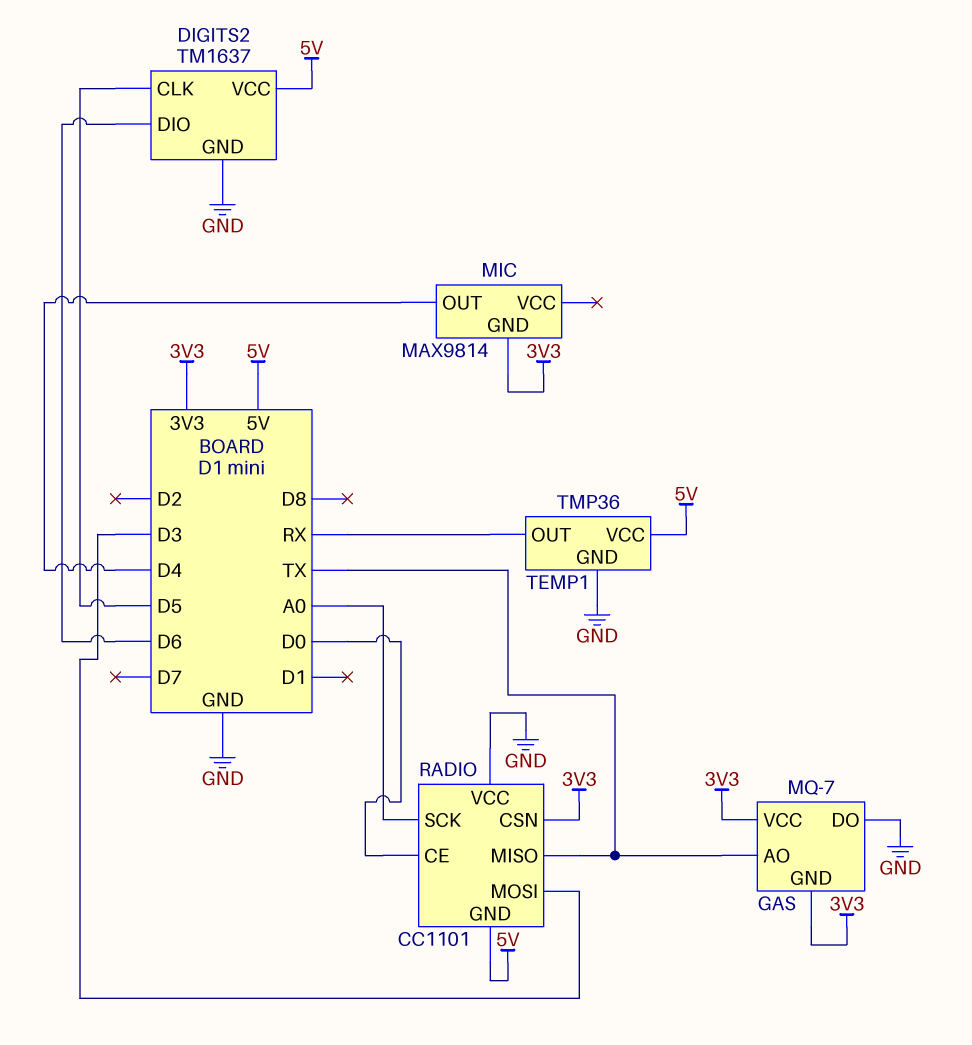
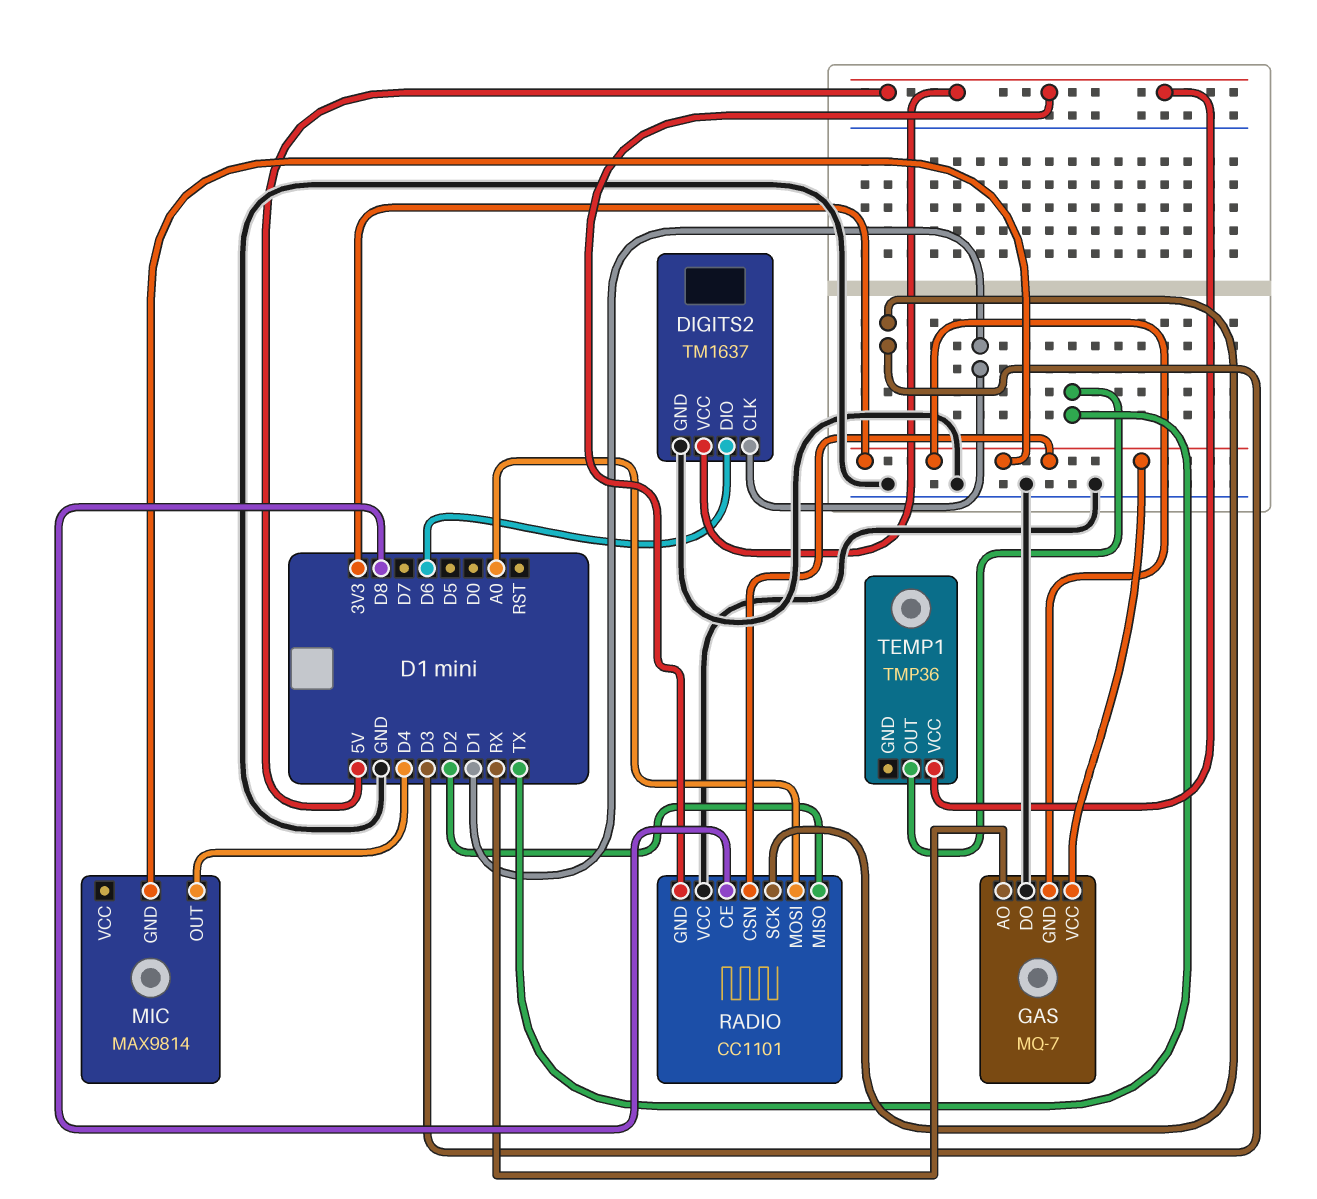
DIGITS2 pin CLK: D5 -> D1
GAS pin AO: TX -> RX
RADIO pin CE: D0 -> D8
RADIO pin MISO: TX -> D2
RADIO pin MOSI: D3 -> A0
RADIO pin SCK: A0 -> D3
TEMP1 pin GND: GND -> none
TEMP1 pin OUT: RX -> TX

